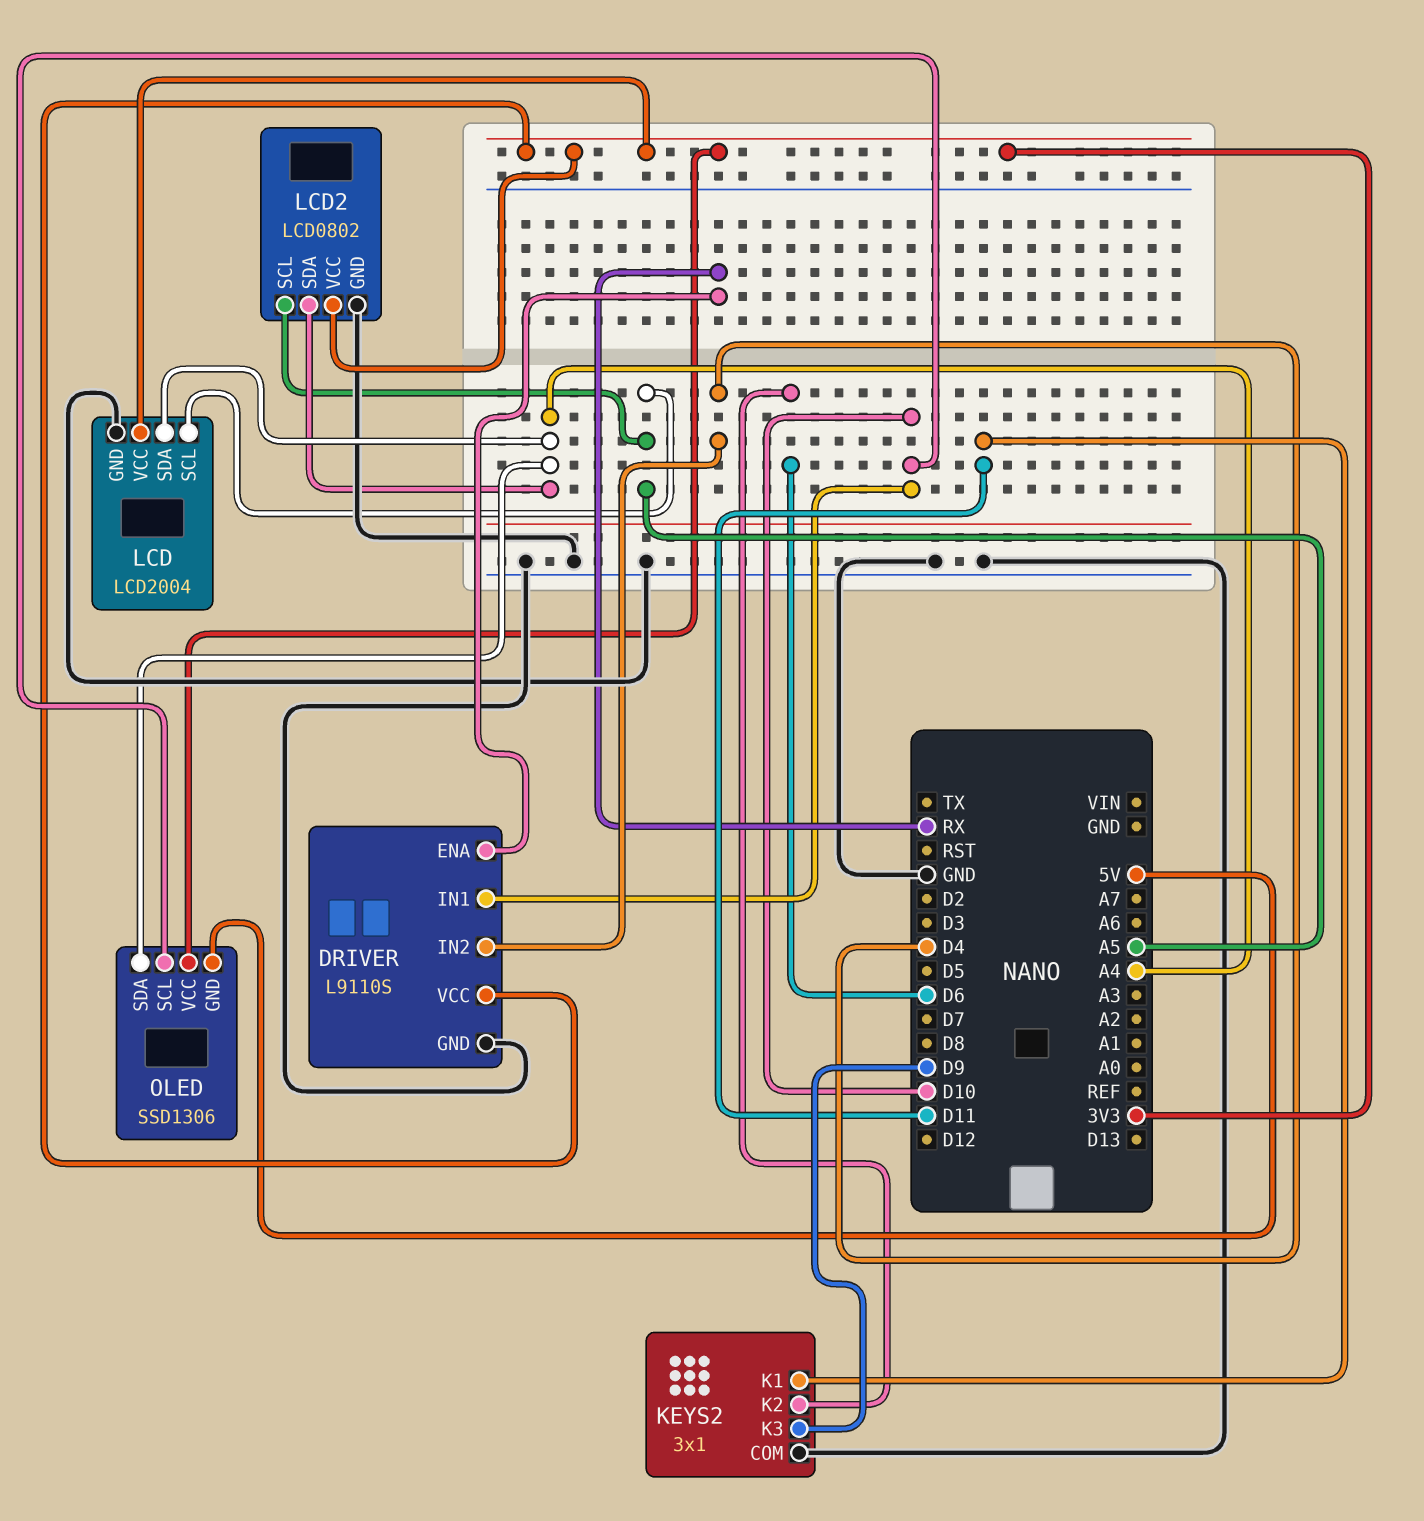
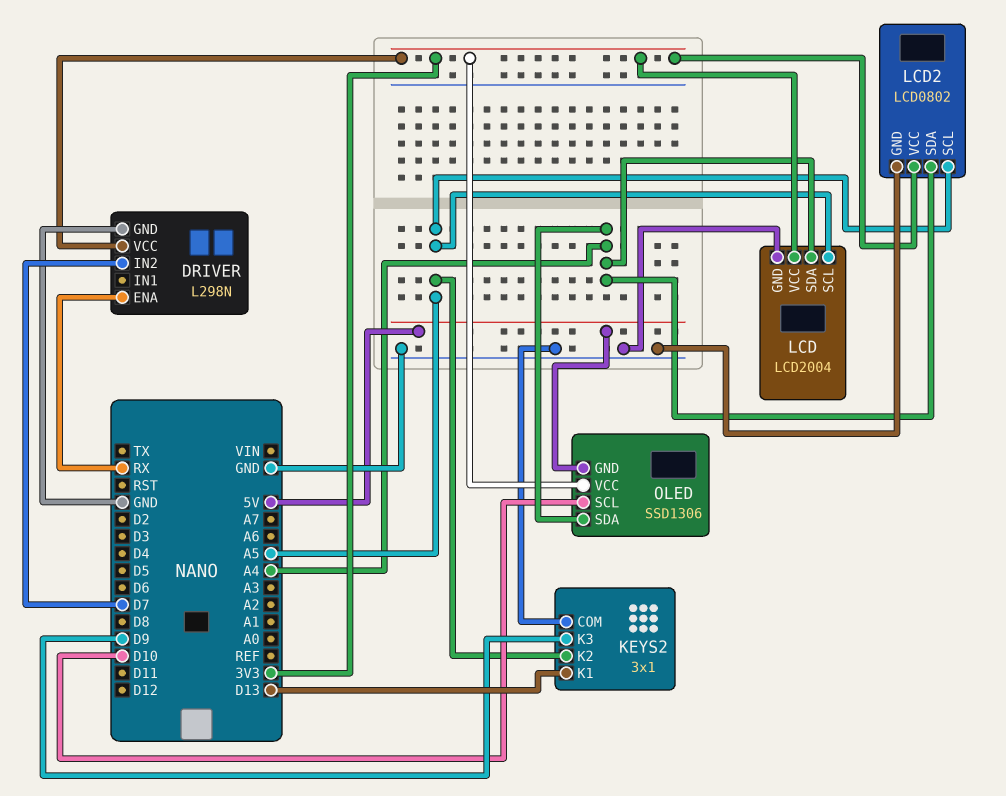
DRIVER: L9110S -> L298N
DRIVER pin IN1: D10 -> none
DRIVER pin IN2: D4 -> D7
KEYS2 pin K1: D11 -> D13
KEYS2 pin K2: D6 -> A5

